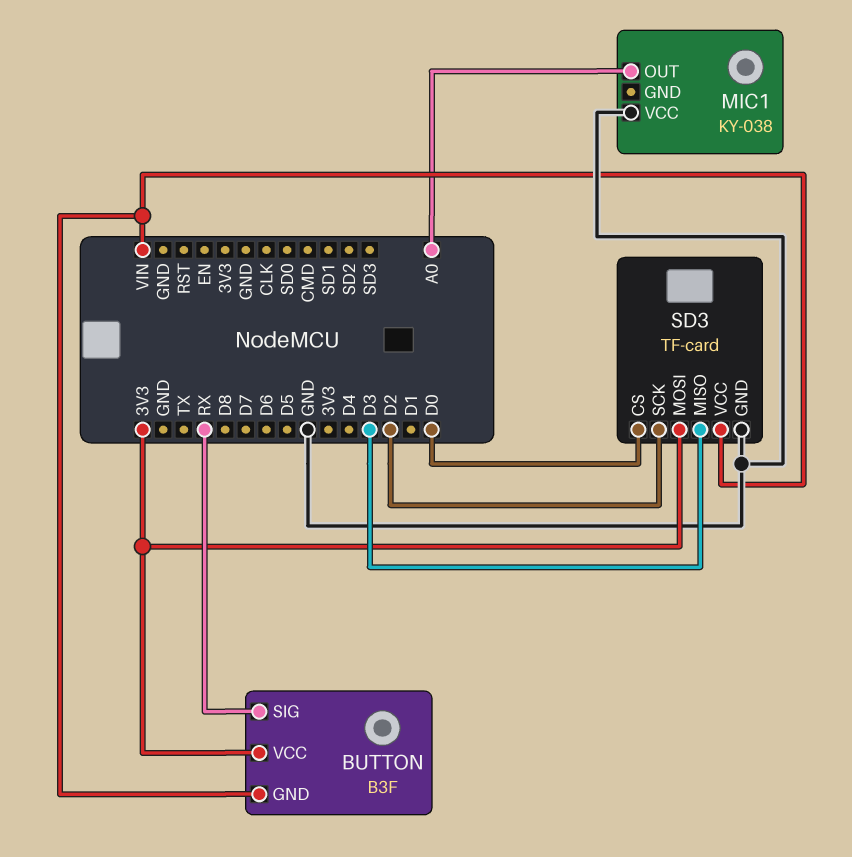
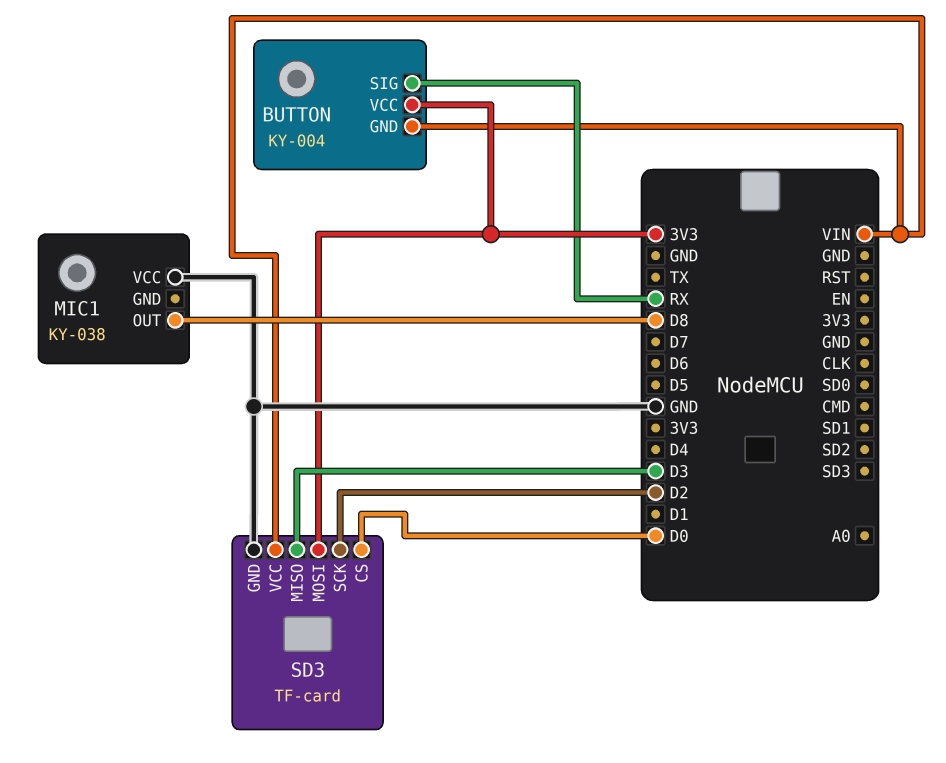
BUTTON: B3F -> KY-004
MIC1 pin OUT: A0 -> D8

